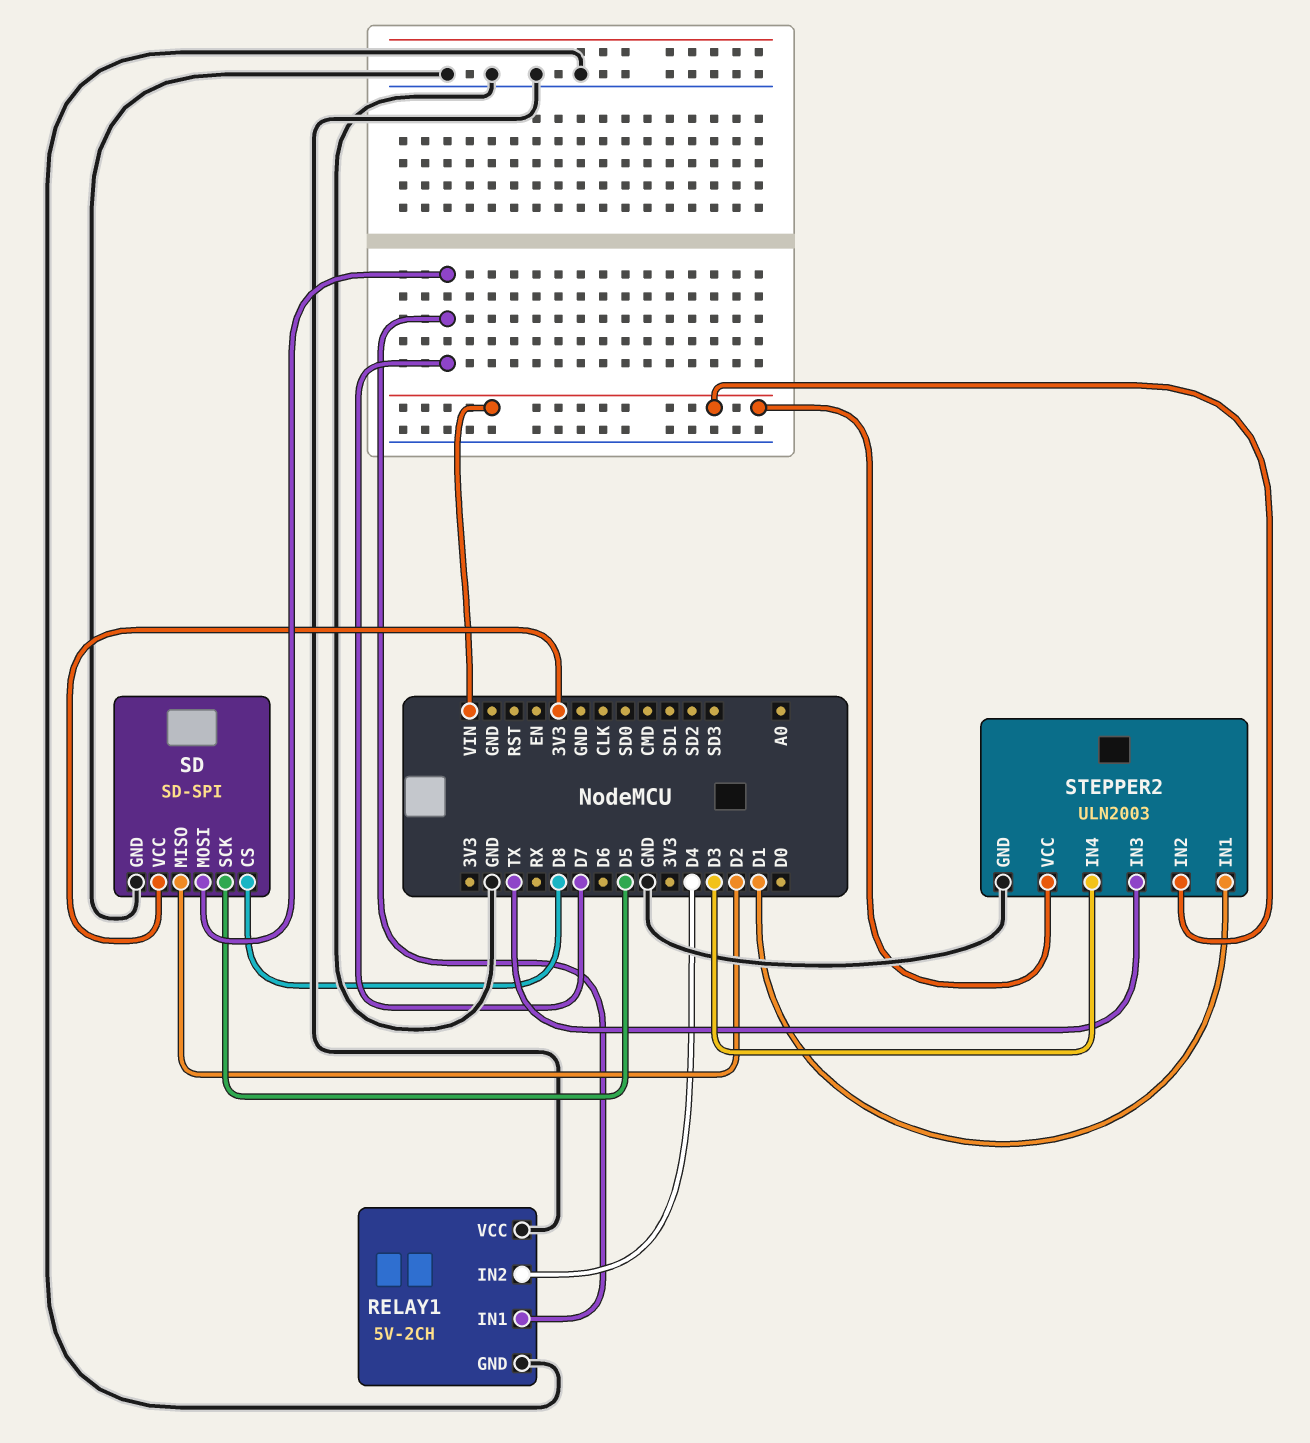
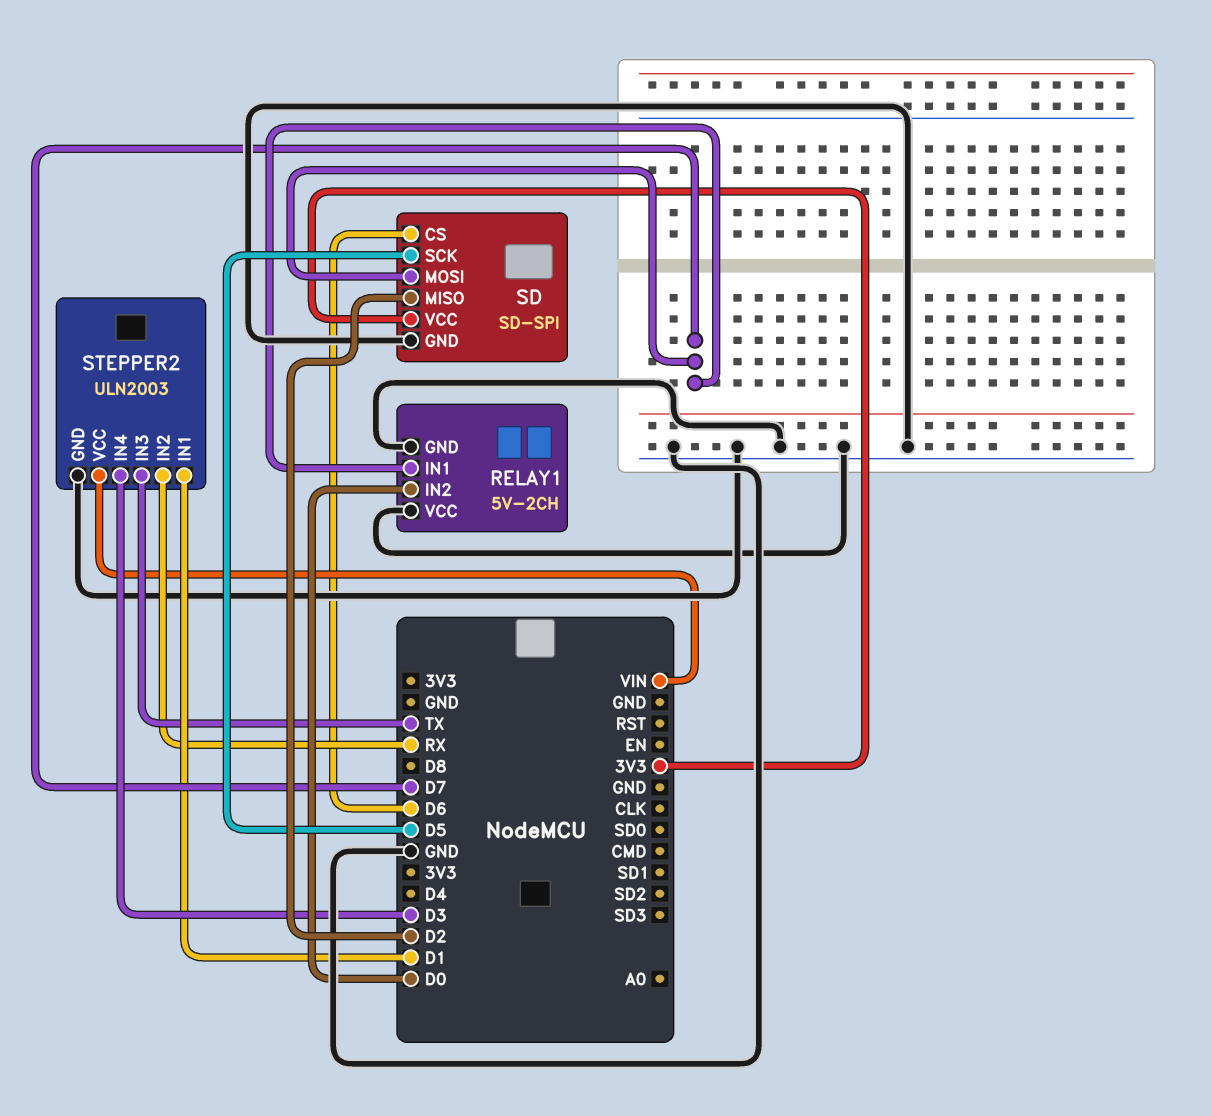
RELAY1 pin IN2: D4 -> D0
SD pin CS: D8 -> D6
STEPPER2 pin IN2: VIN -> RX

